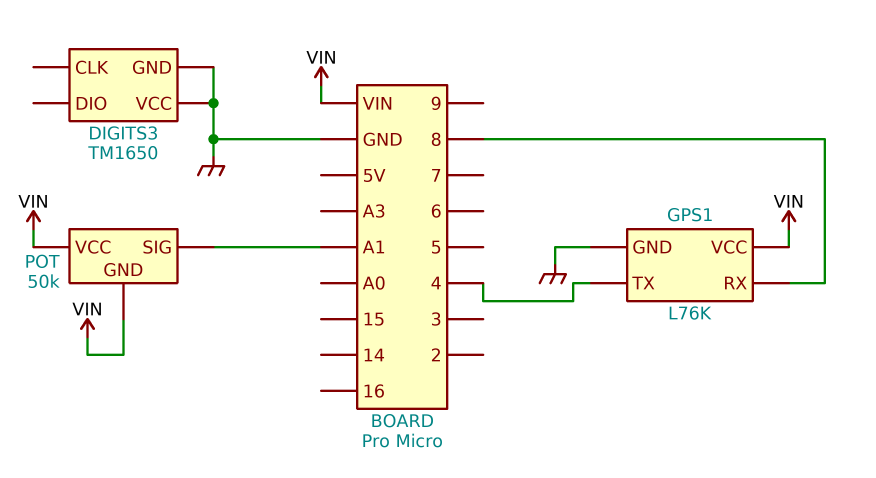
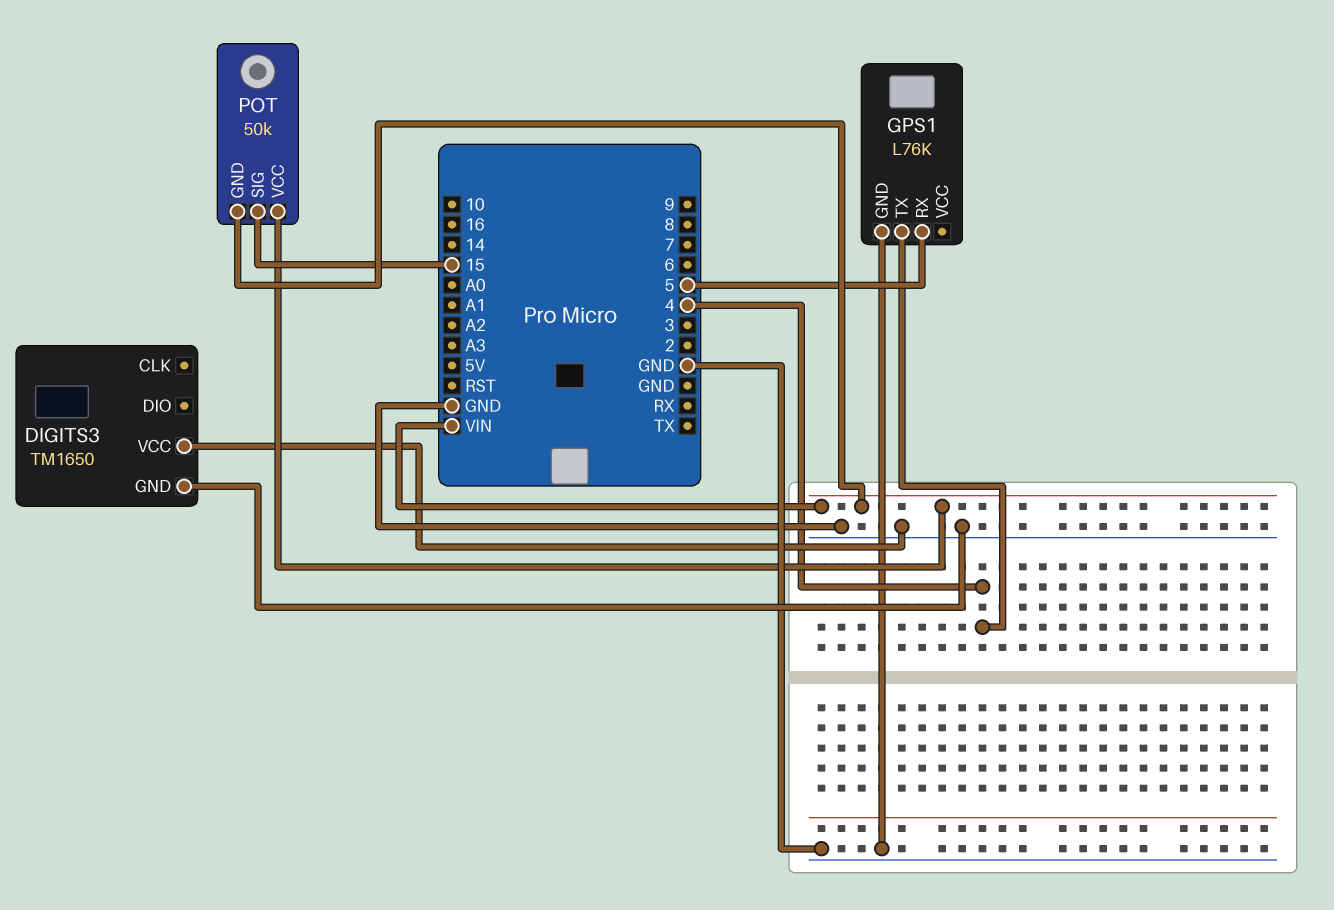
GPS1 pin RX: 8 -> 5
GPS1 pin VCC: VIN -> none
POT pin SIG: A1 -> 15

